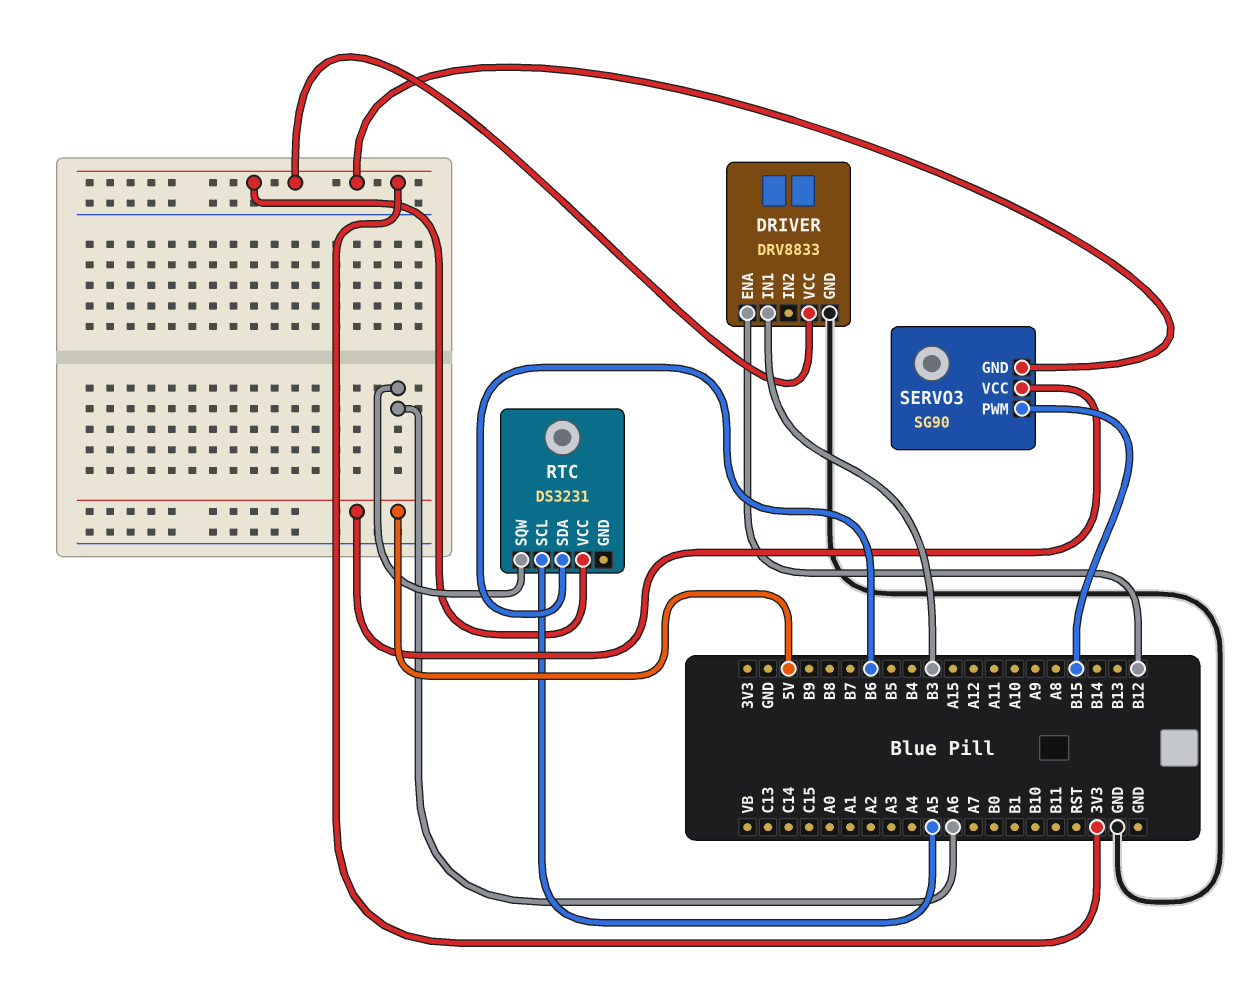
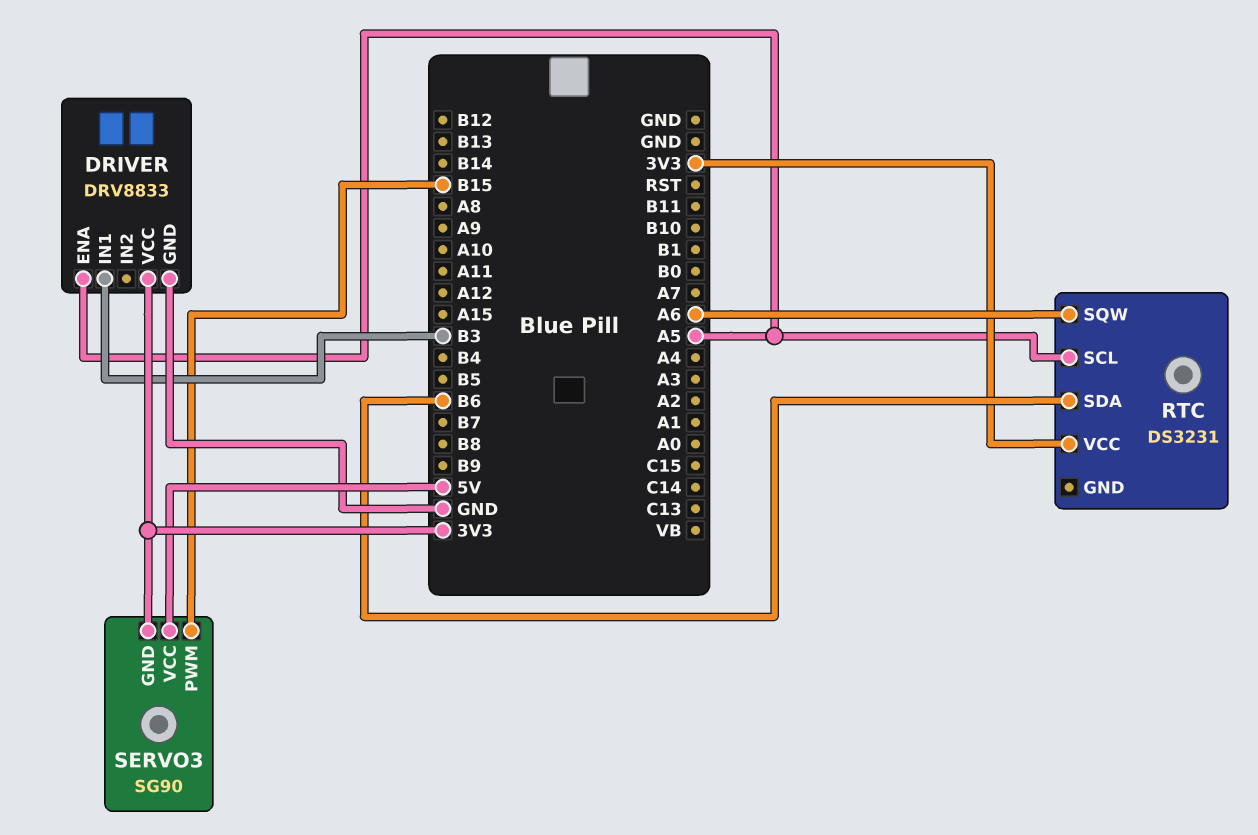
DRIVER pin ENA: B12 -> A5

